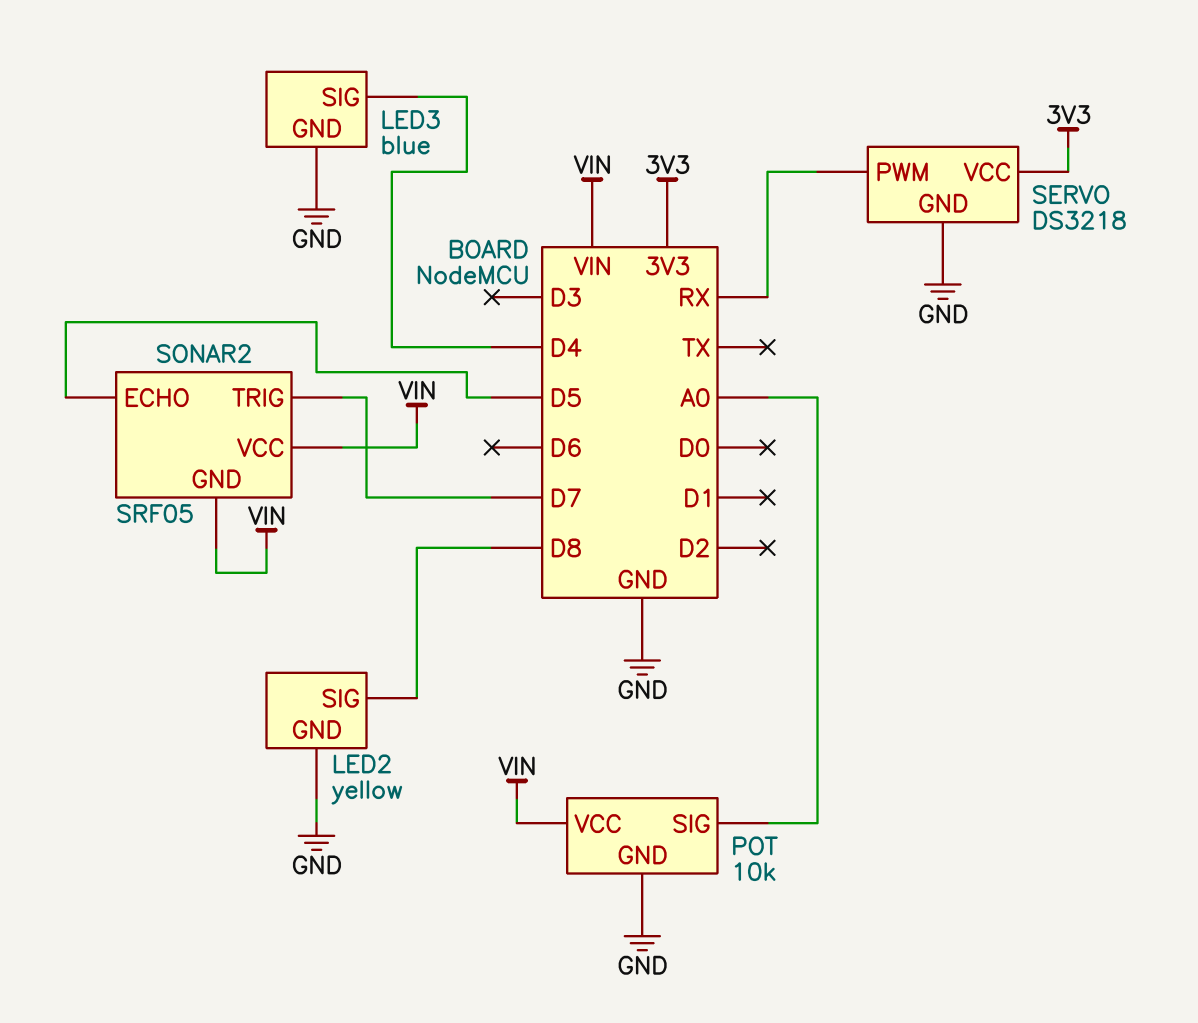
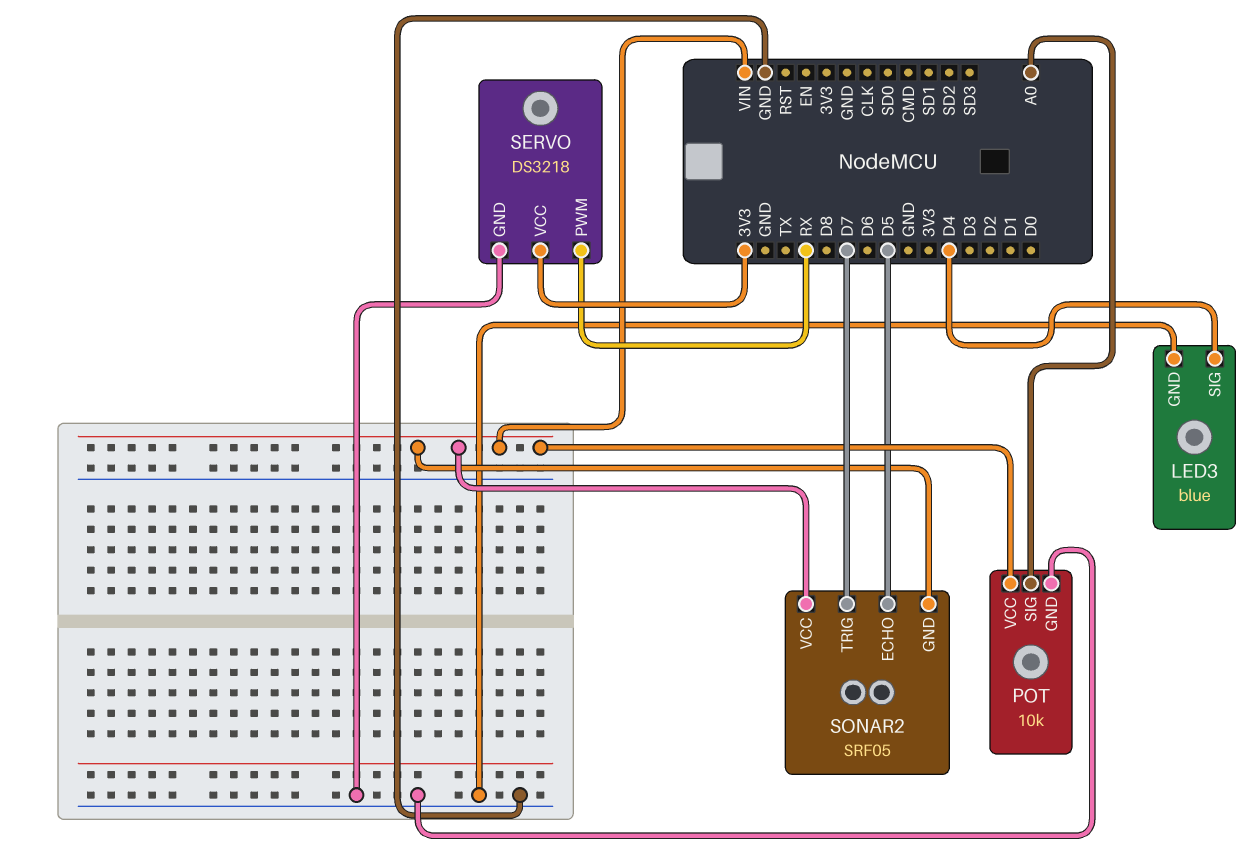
LED2: yellow -> none
LED2 pin GND: GND -> none
LED2 pin SIG: D8 -> none

